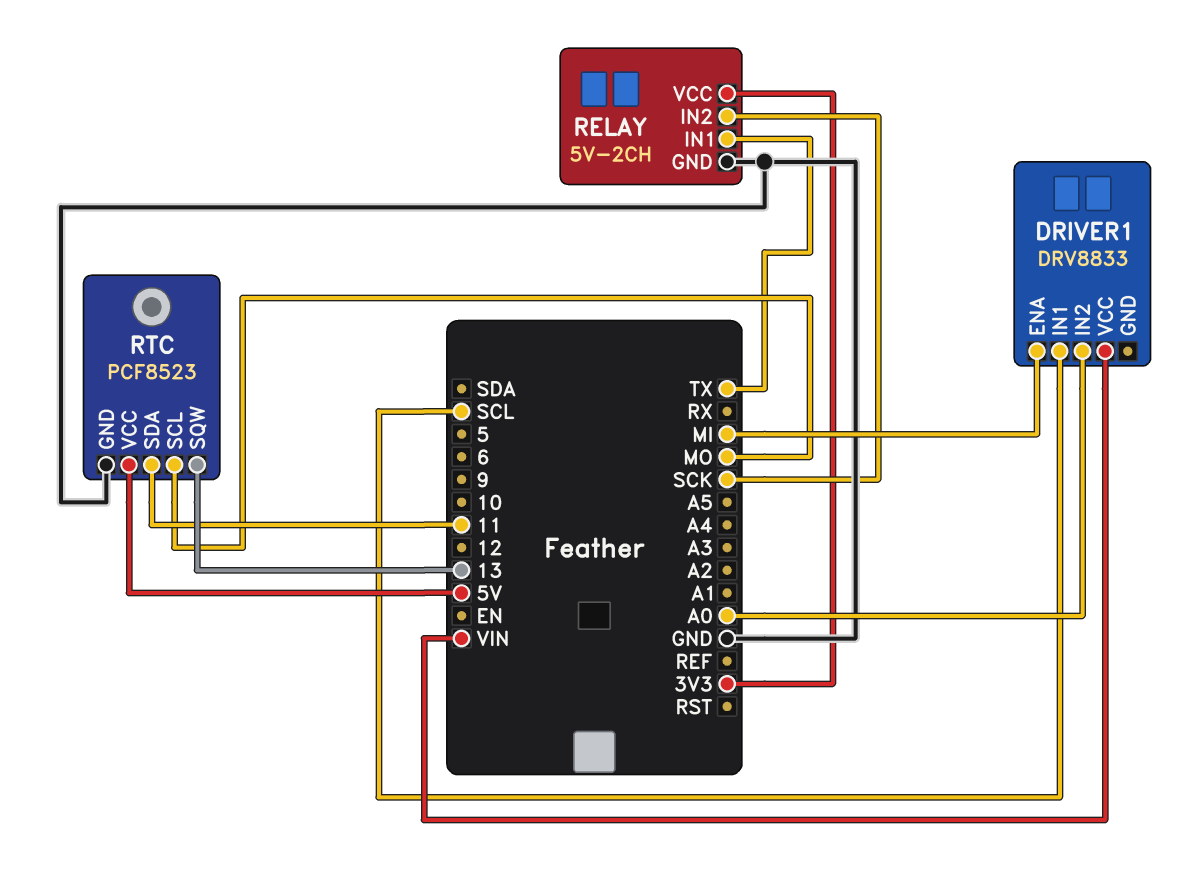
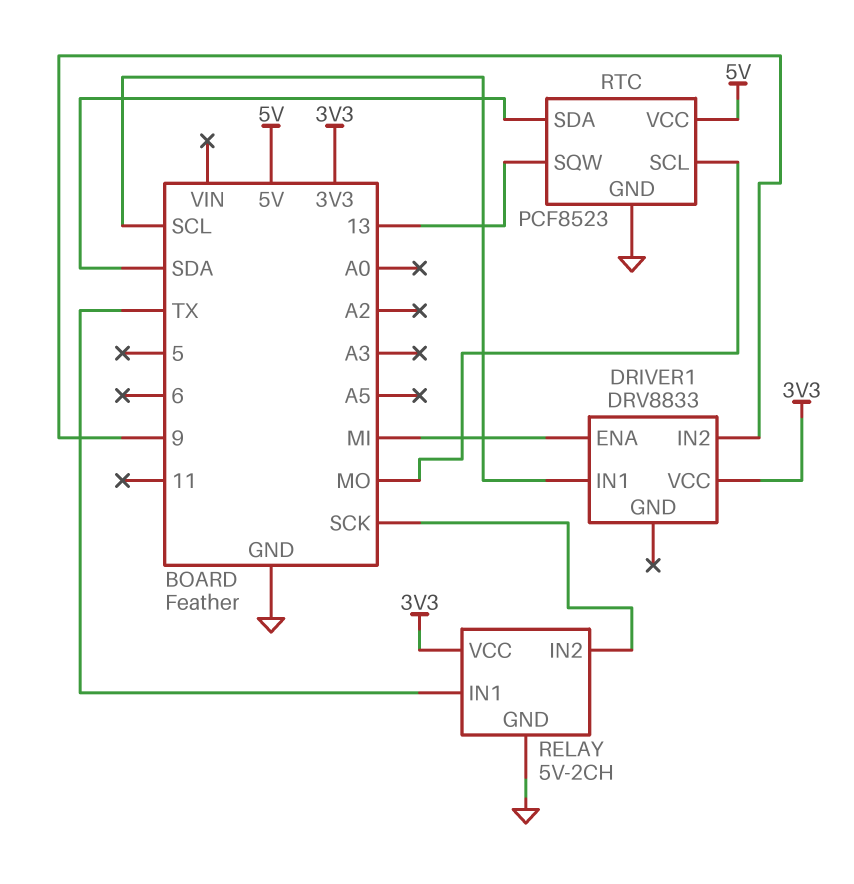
DRIVER1 pin IN2: A0 -> 9
DRIVER1 pin VCC: VIN -> 3V3
RTC pin SDA: 11 -> SDA

